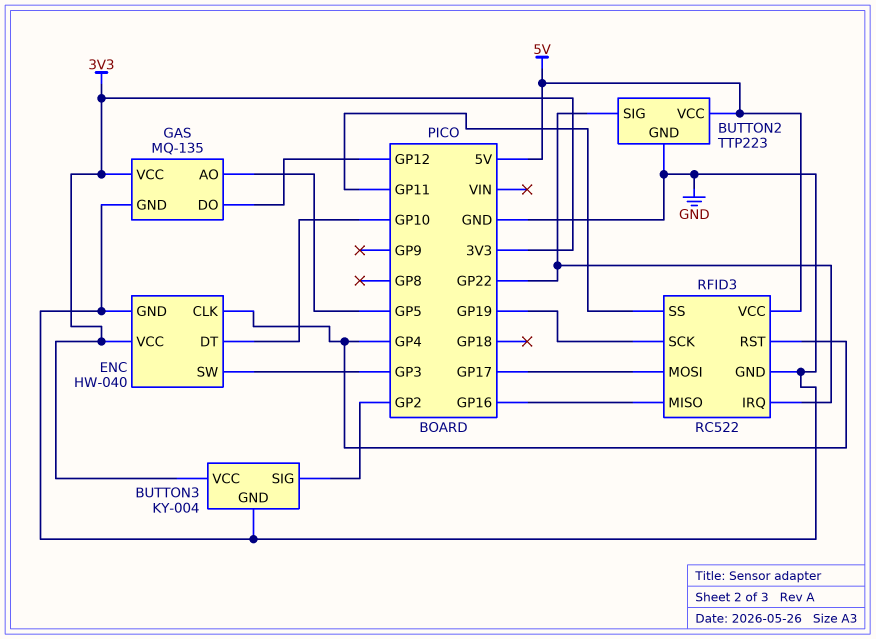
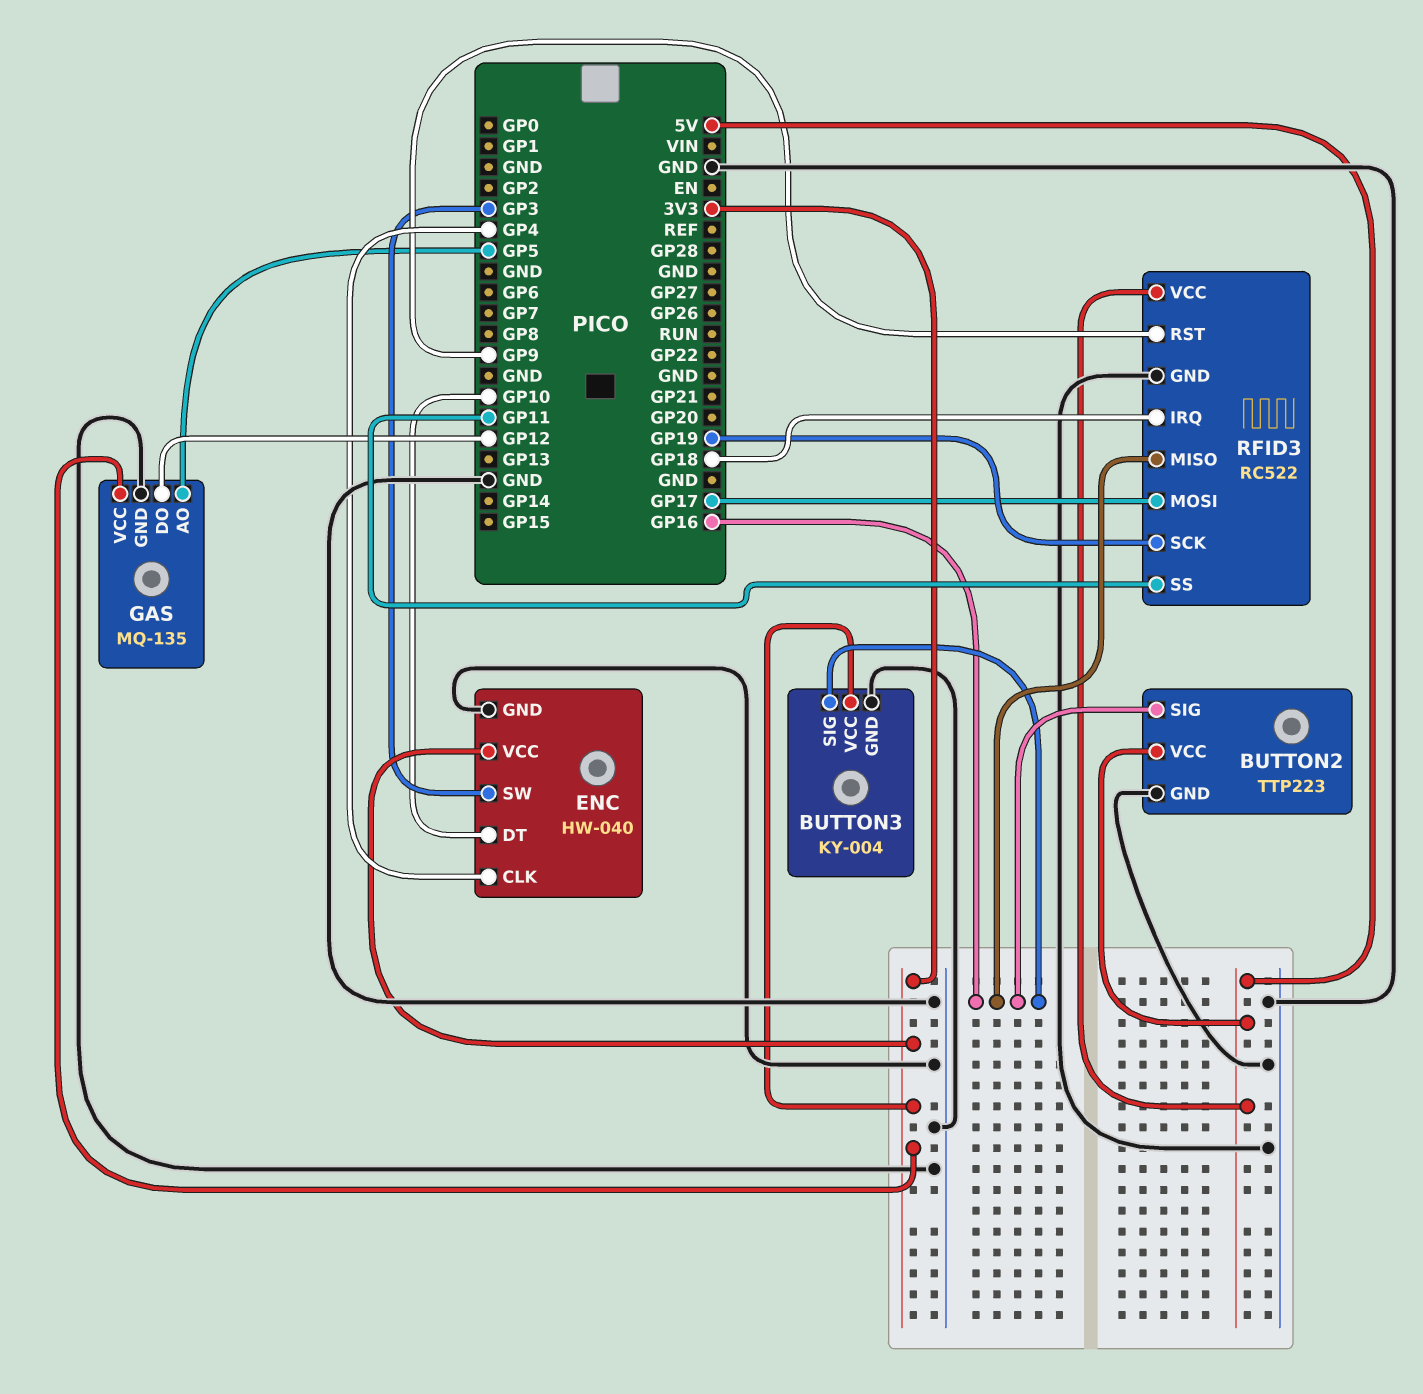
BUTTON2 pin SIG: GP22 -> GP16
BUTTON3 pin SIG: GP2 -> GP16
RFID3 pin IRQ: GP22 -> GP18
RFID3 pin RST: GP4 -> GP9

